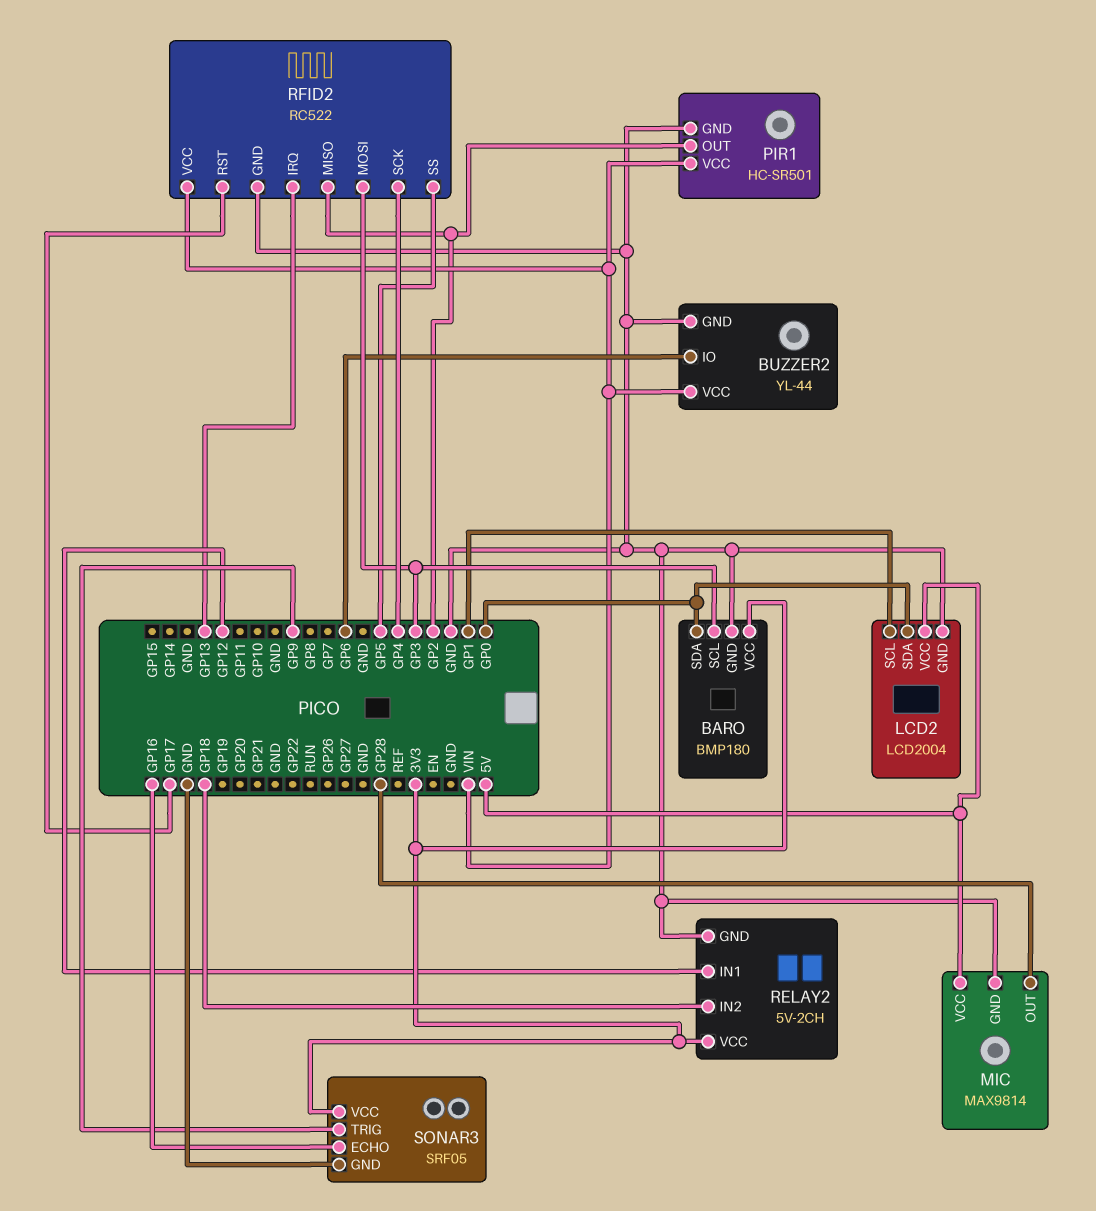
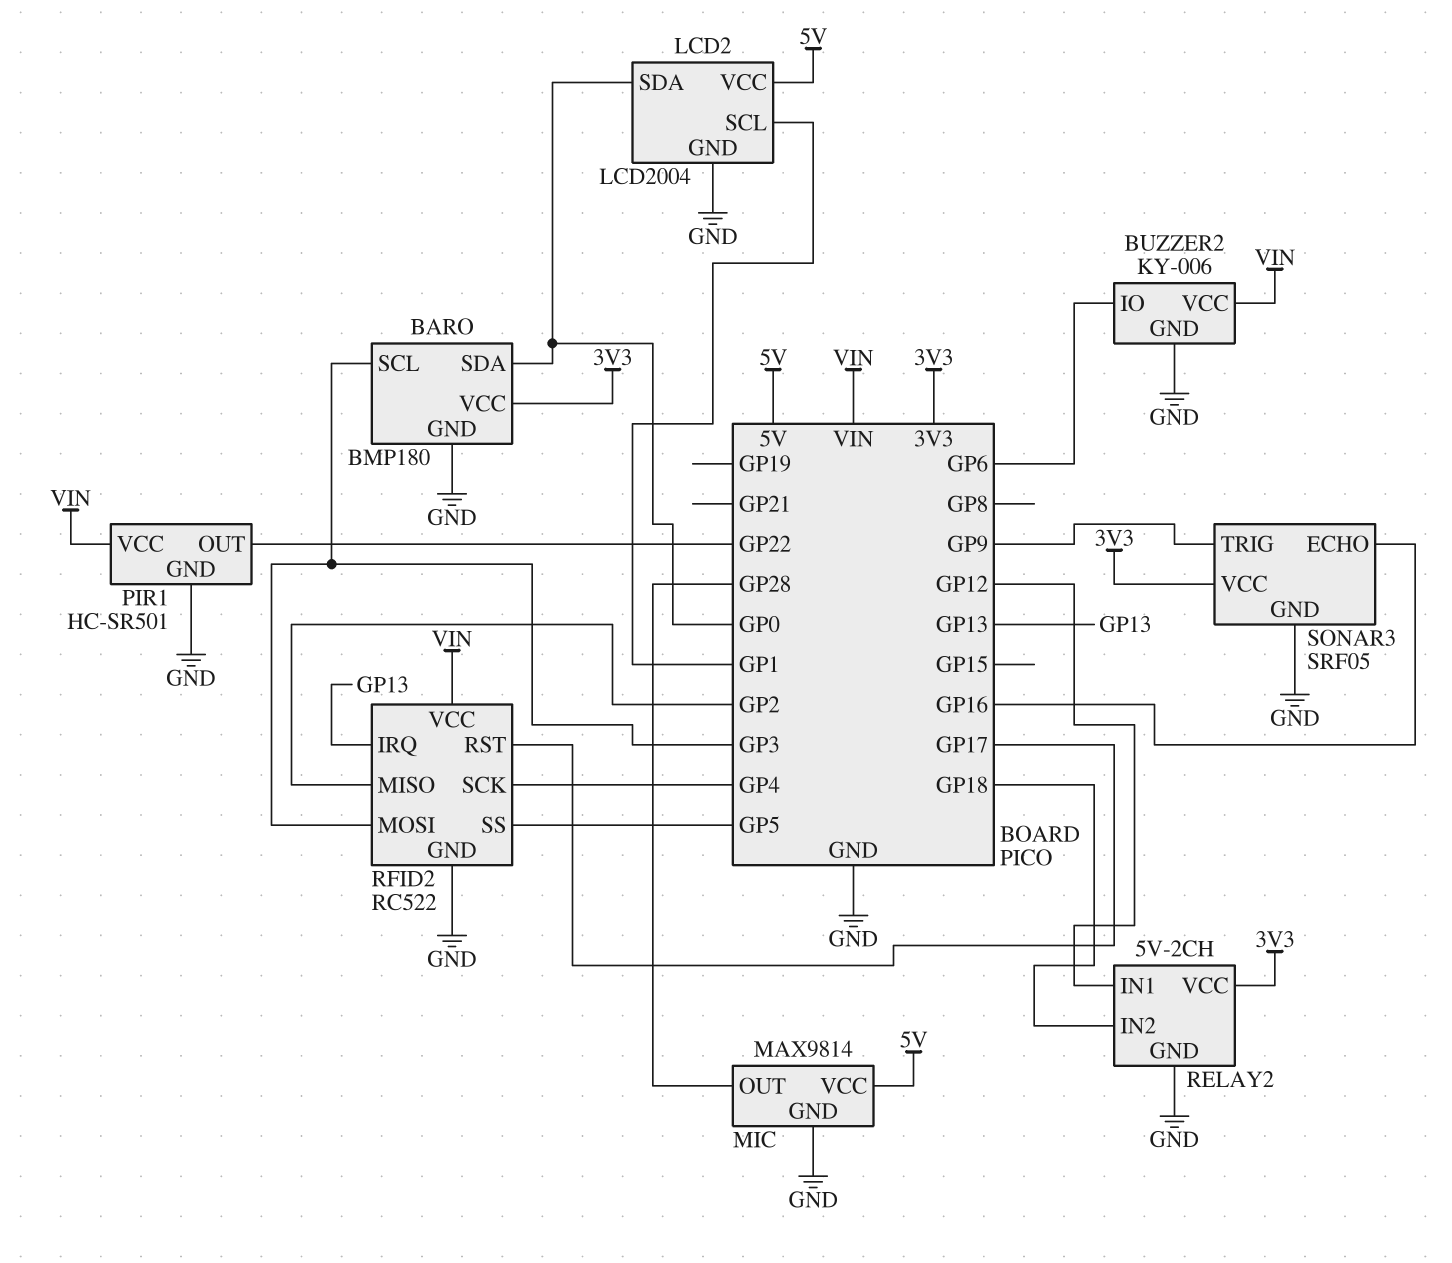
BUZZER2: YL-44 -> KY-006
PIR1 pin OUT: GP2 -> GP22

